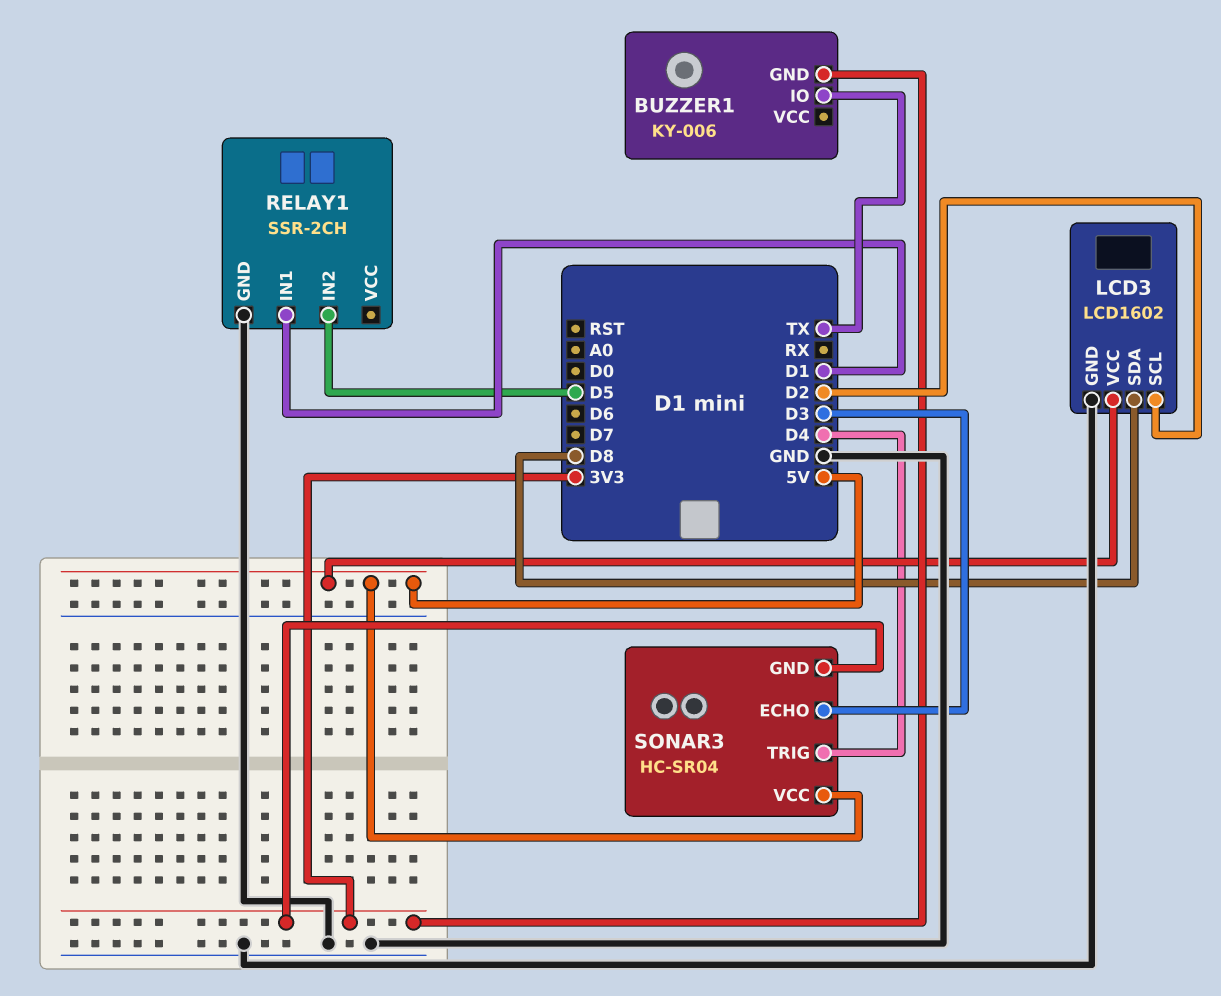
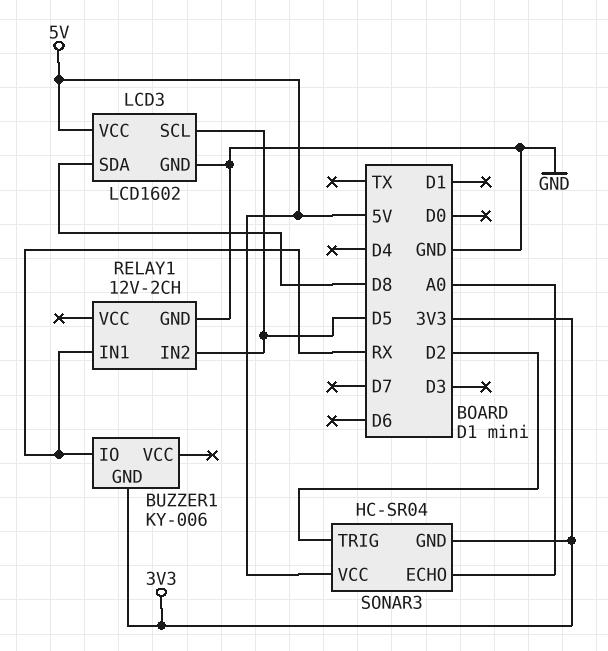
BUZZER1 pin IO: TX -> RX
LCD3 pin SCL: D2 -> D5
RELAY1: SSR-2CH -> 12V-2CH
RELAY1 pin IN1: D1 -> RX
SONAR3 pin ECHO: D3 -> A0
SONAR3 pin TRIG: D4 -> D2

